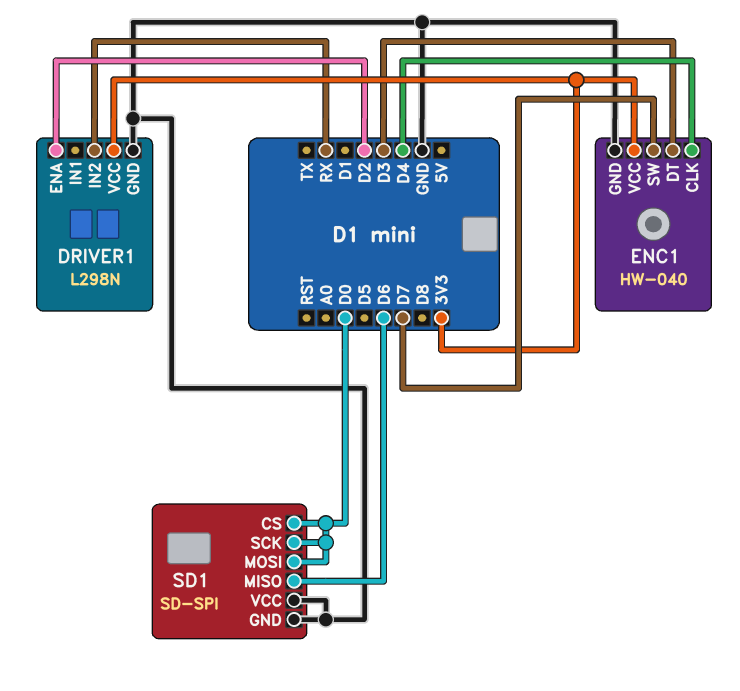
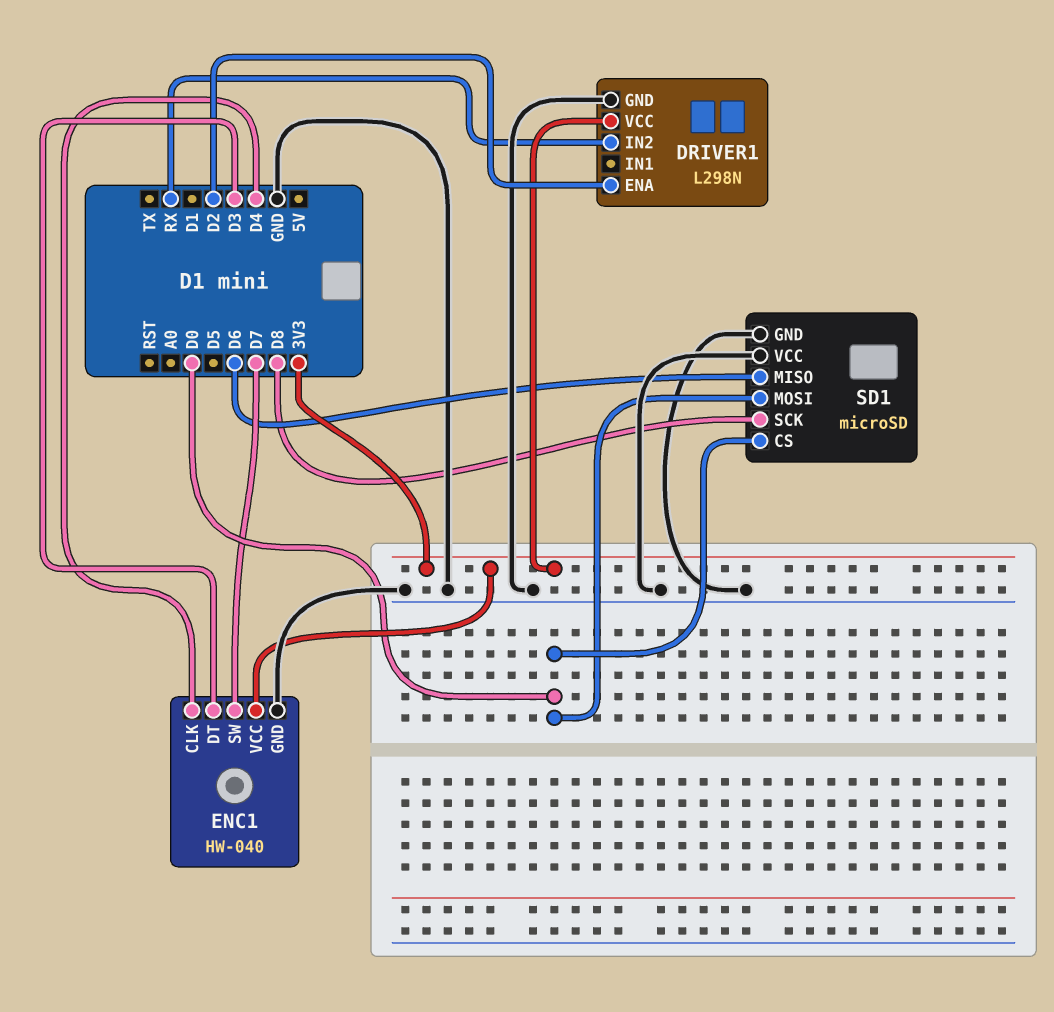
SD1: SD-SPI -> microSD
SD1 pin SCK: D0 -> D8

